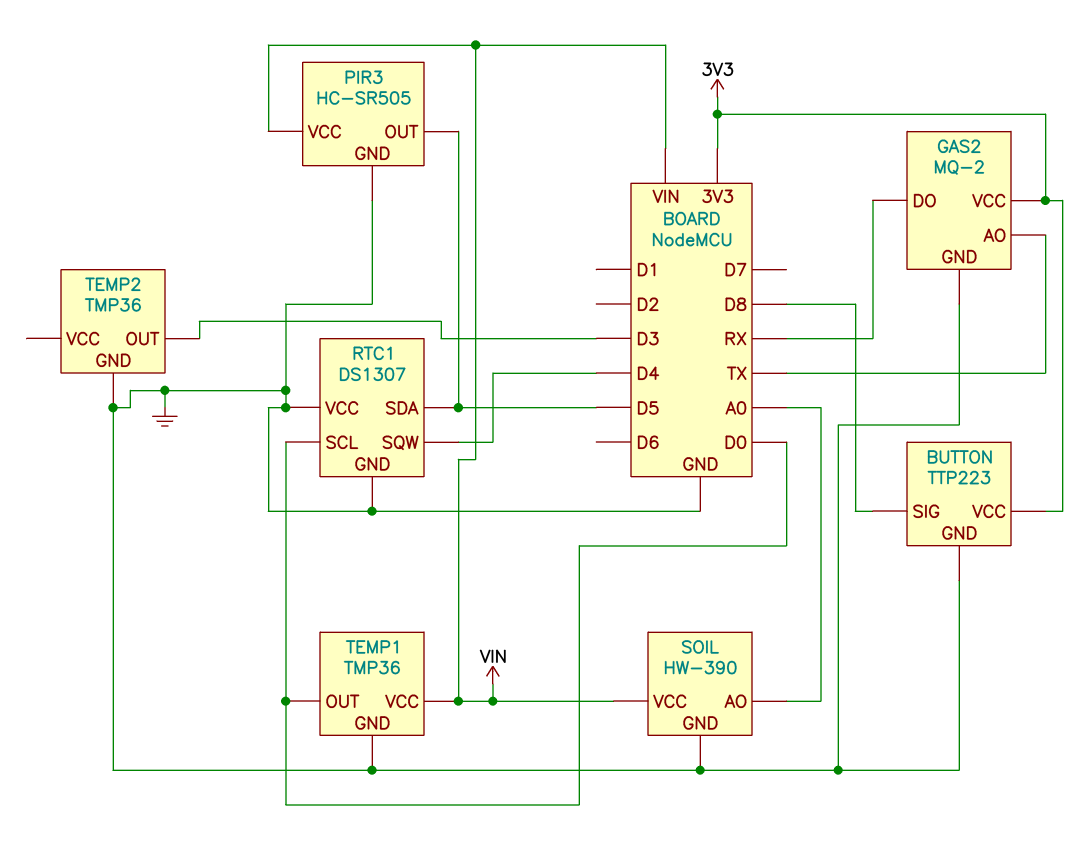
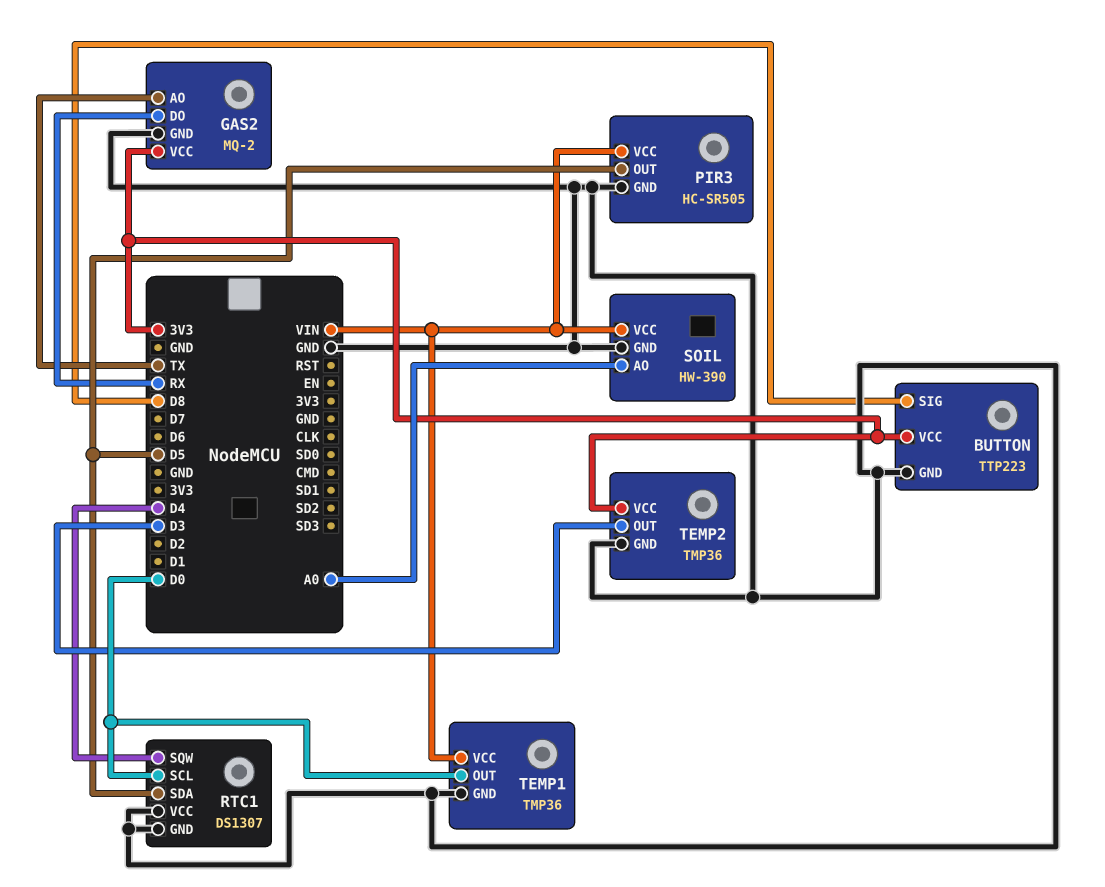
TEMP2 pin VCC: none -> 3V3

